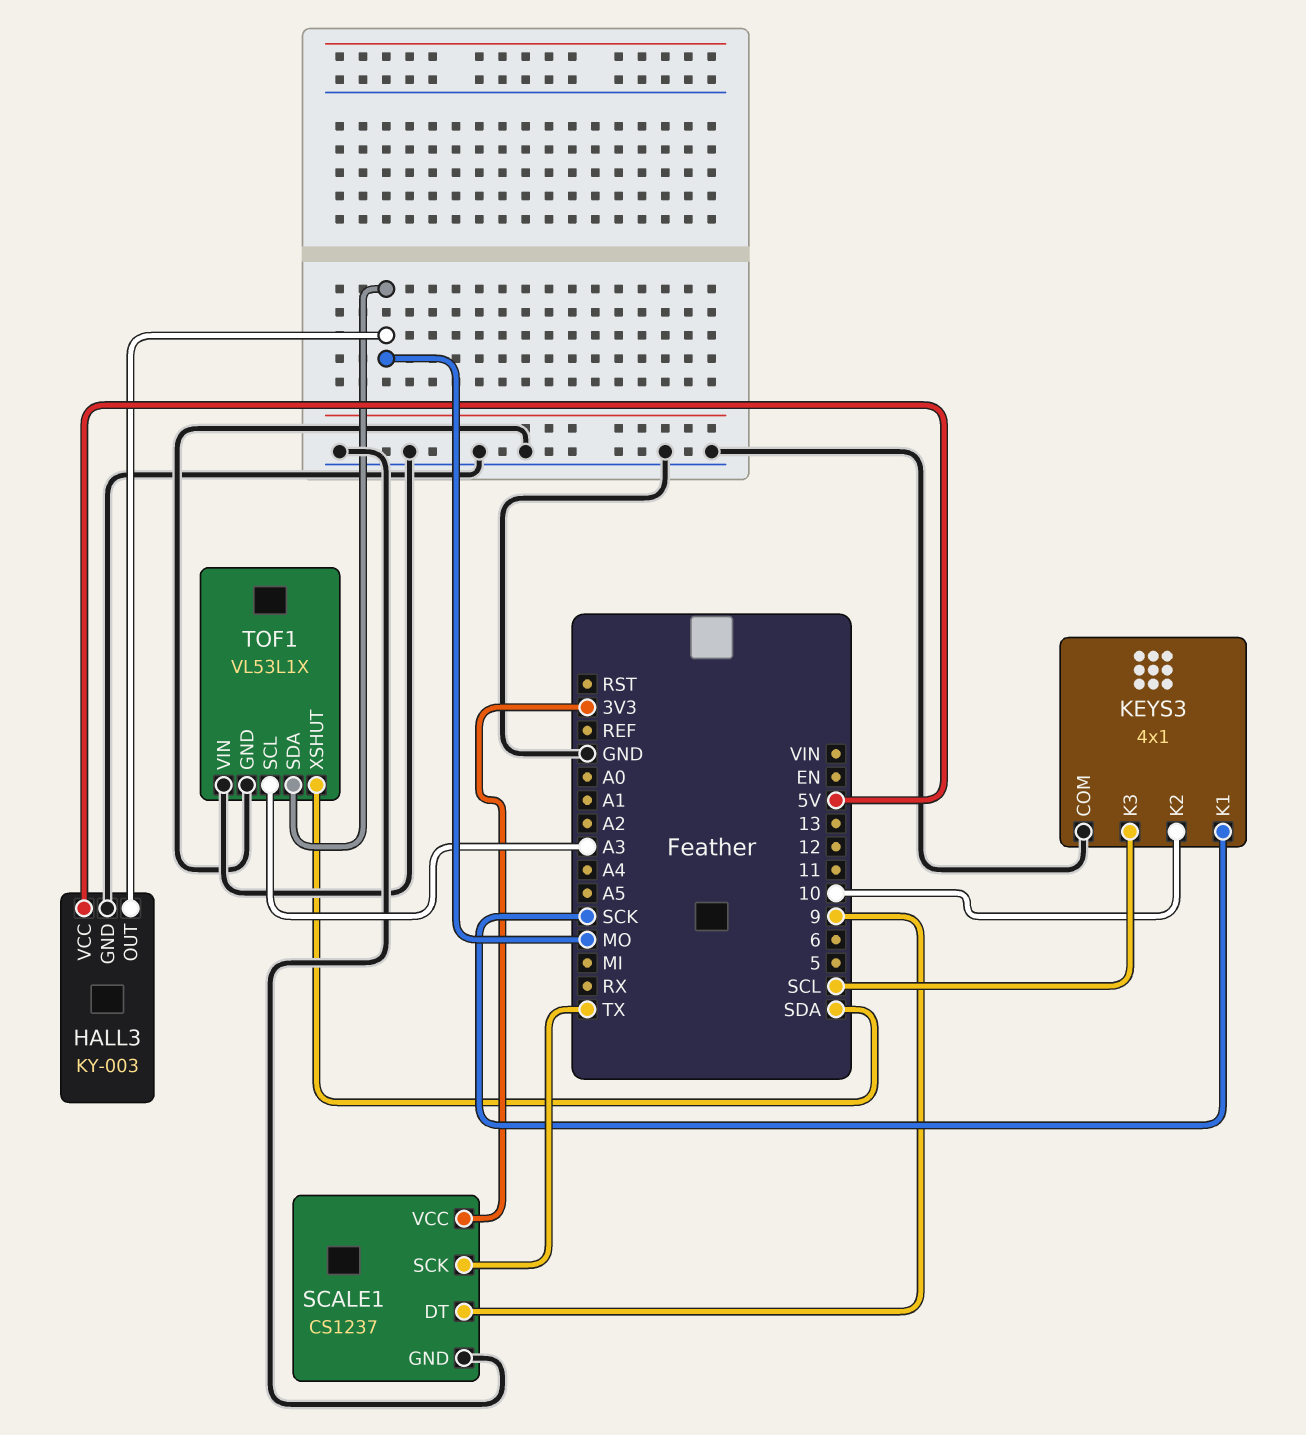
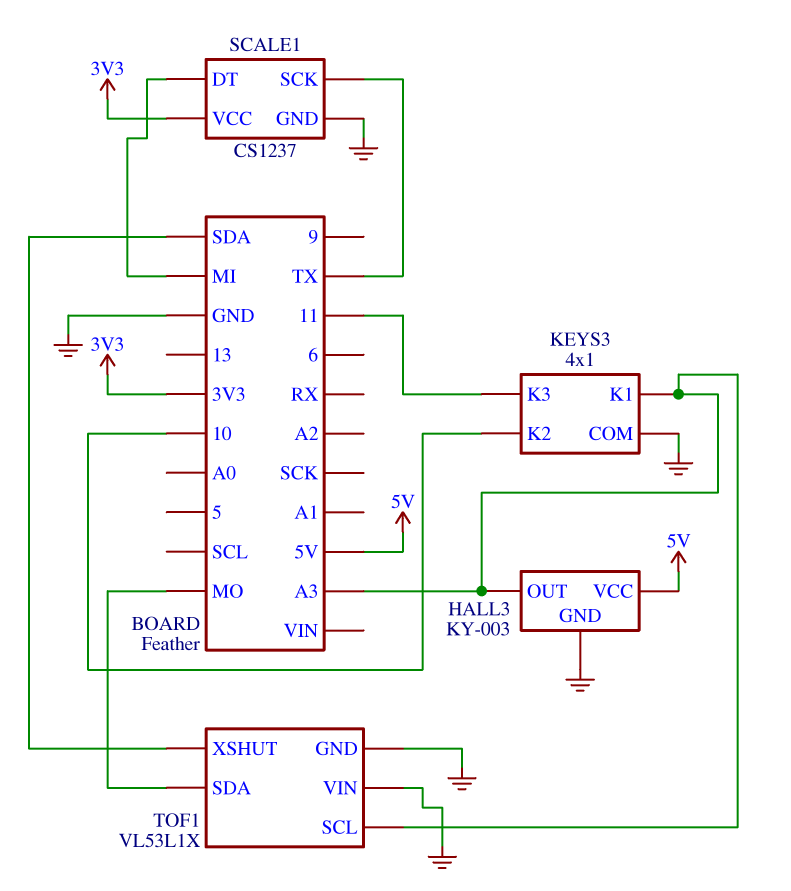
HALL3 pin OUT: MO -> A3
KEYS3 pin K1: SCK -> A3
KEYS3 pin K3: SCL -> 11
SCALE1 pin DT: 9 -> MI

